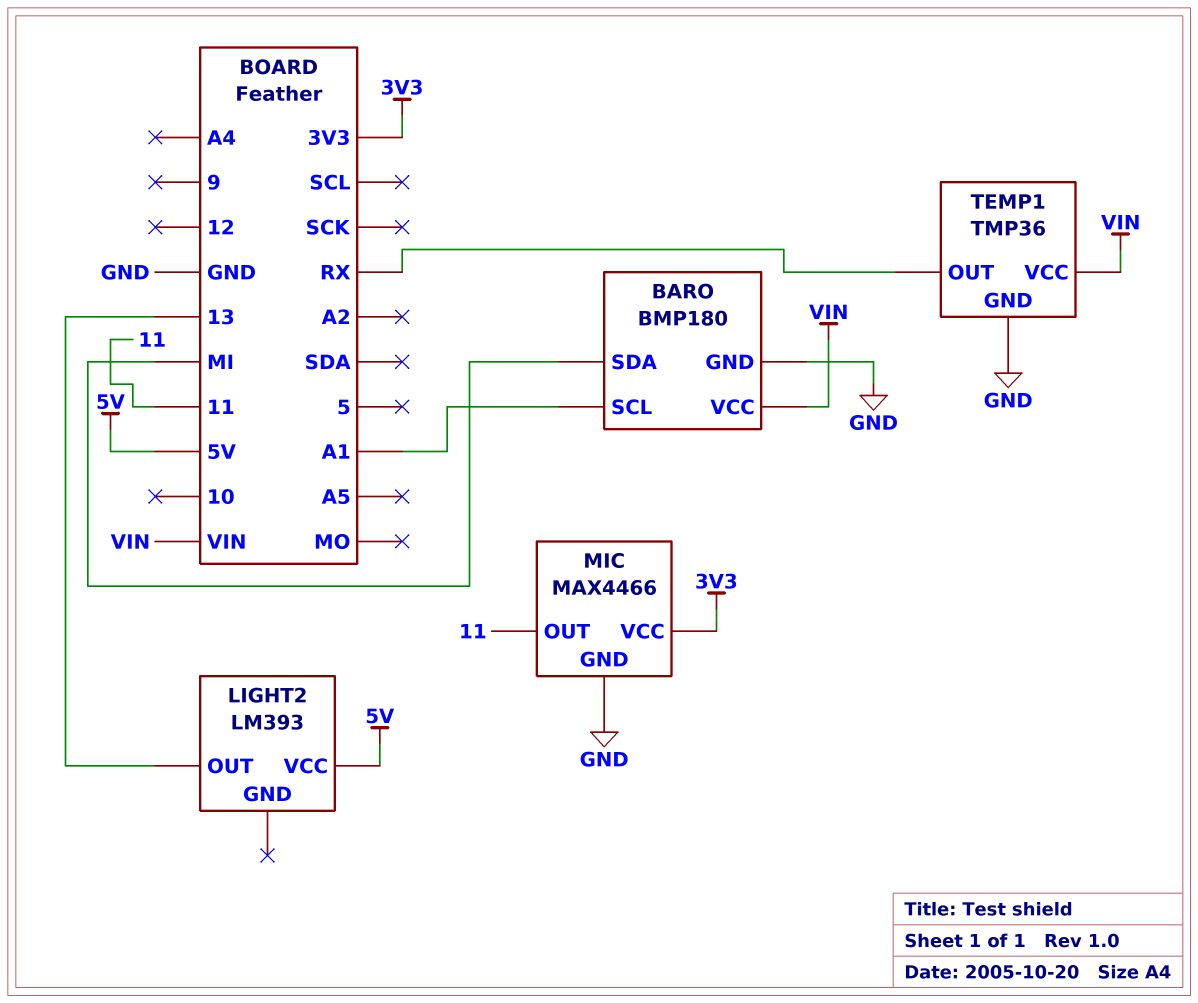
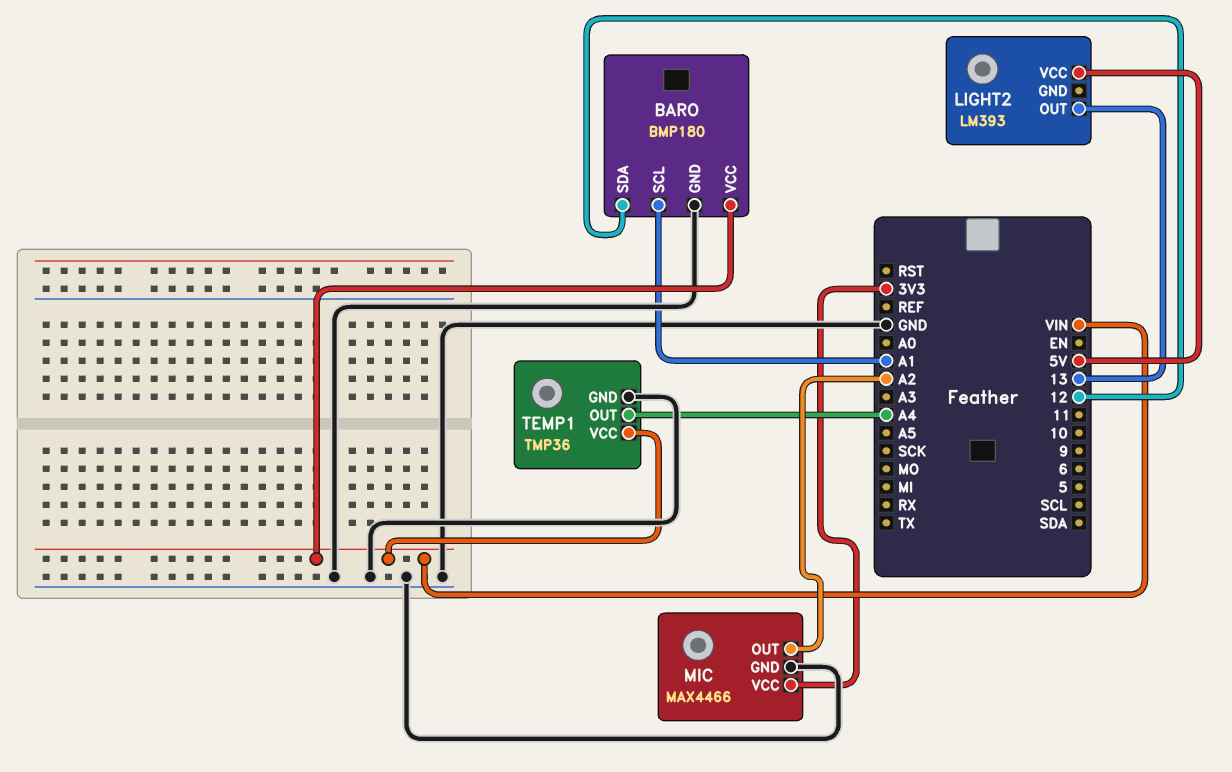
BARO pin SDA: MI -> 12
MIC pin OUT: 11 -> A2
TEMP1 pin OUT: RX -> A4

